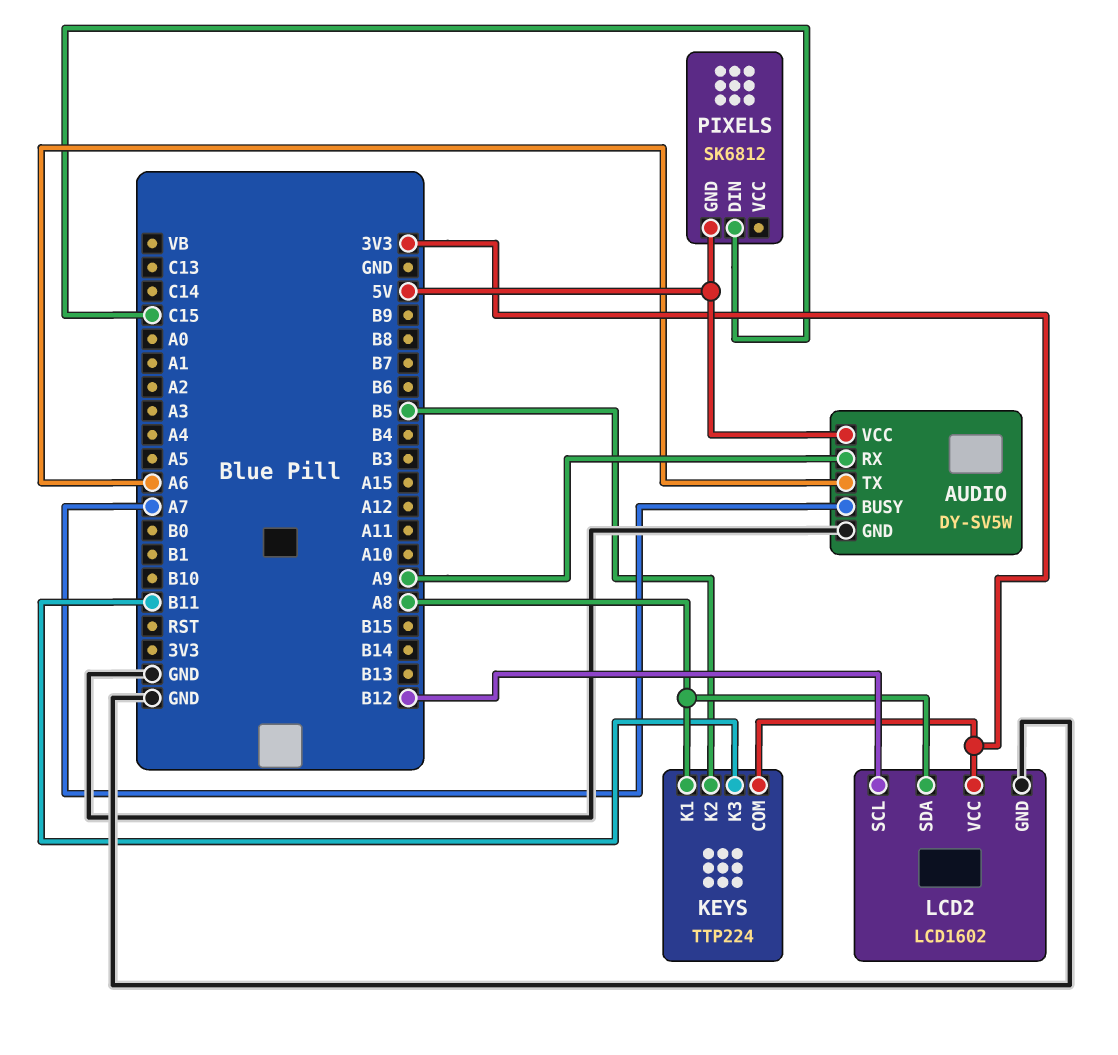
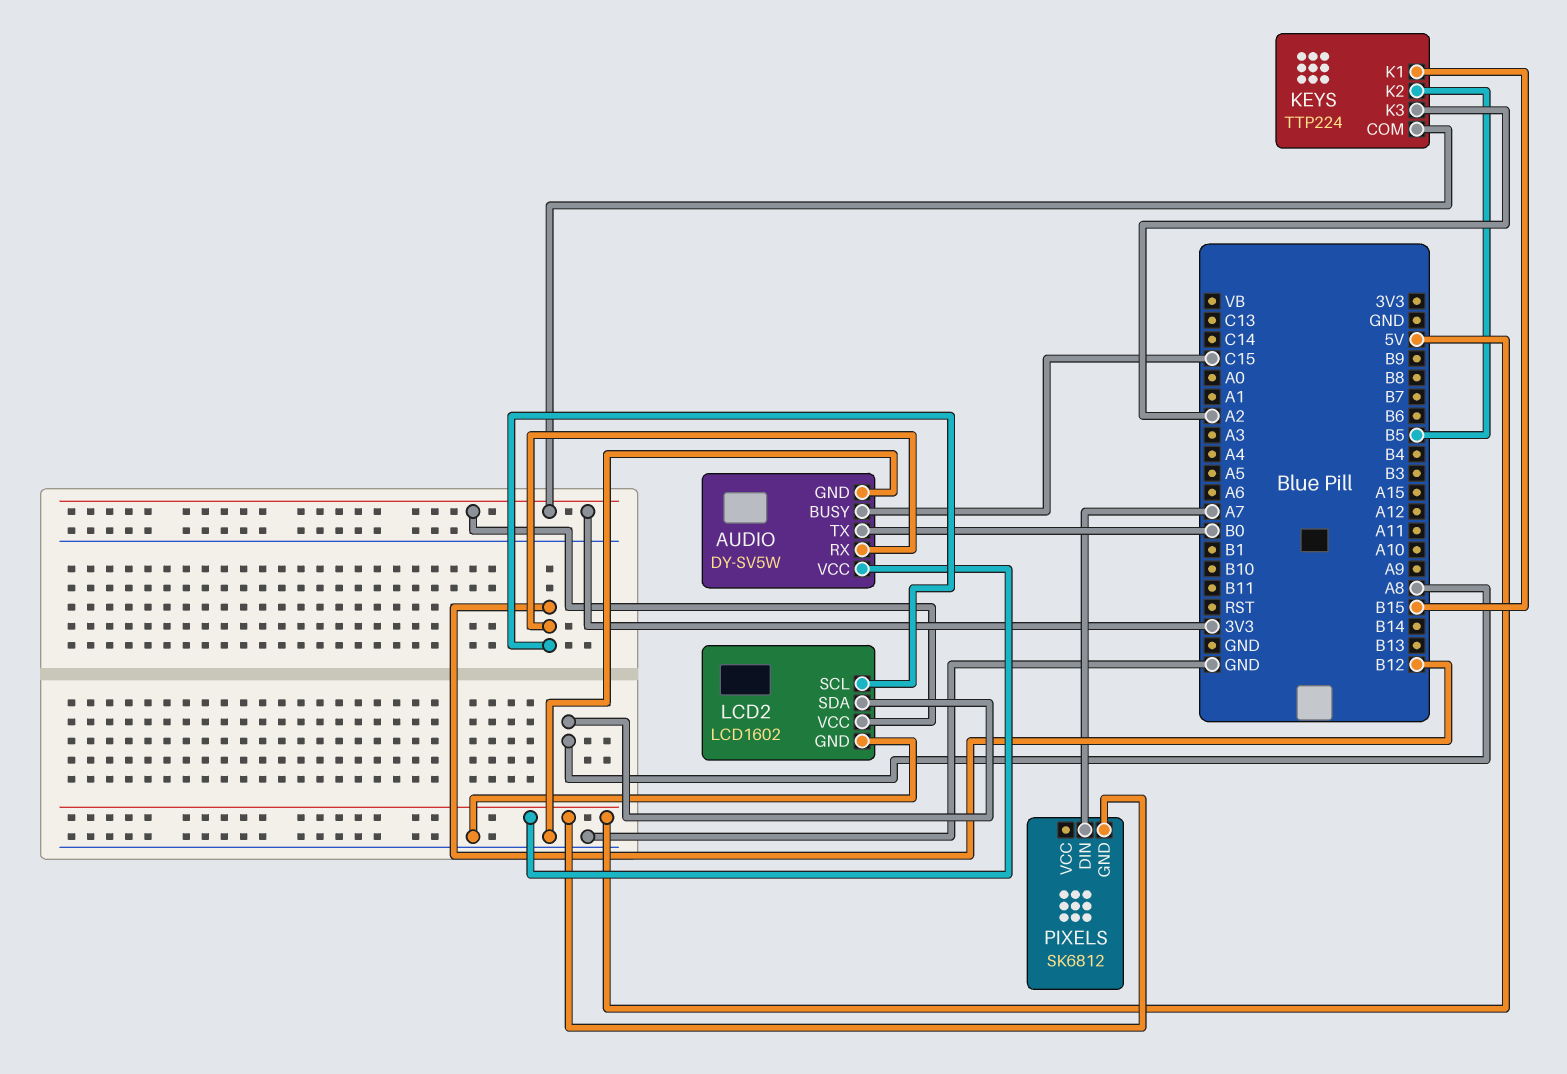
AUDIO pin BUSY: A7 -> C15
AUDIO pin RX: A9 -> B12
AUDIO pin TX: A6 -> B0
KEYS pin K1: A8 -> B15
KEYS pin K3: B11 -> A2
PIXELS pin DIN: C15 -> A7

